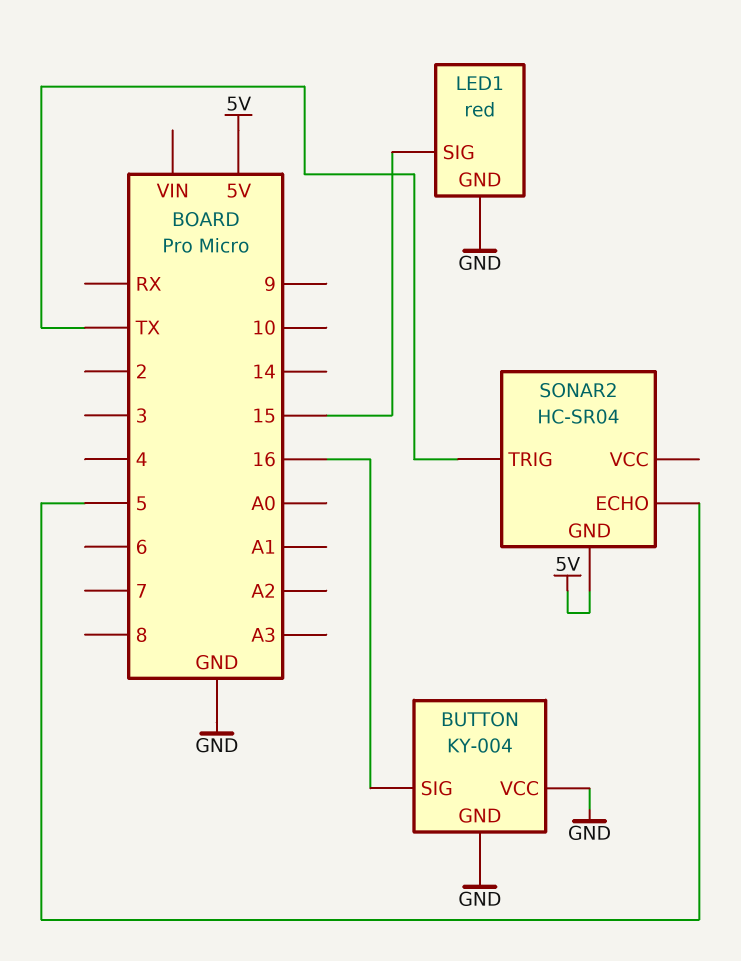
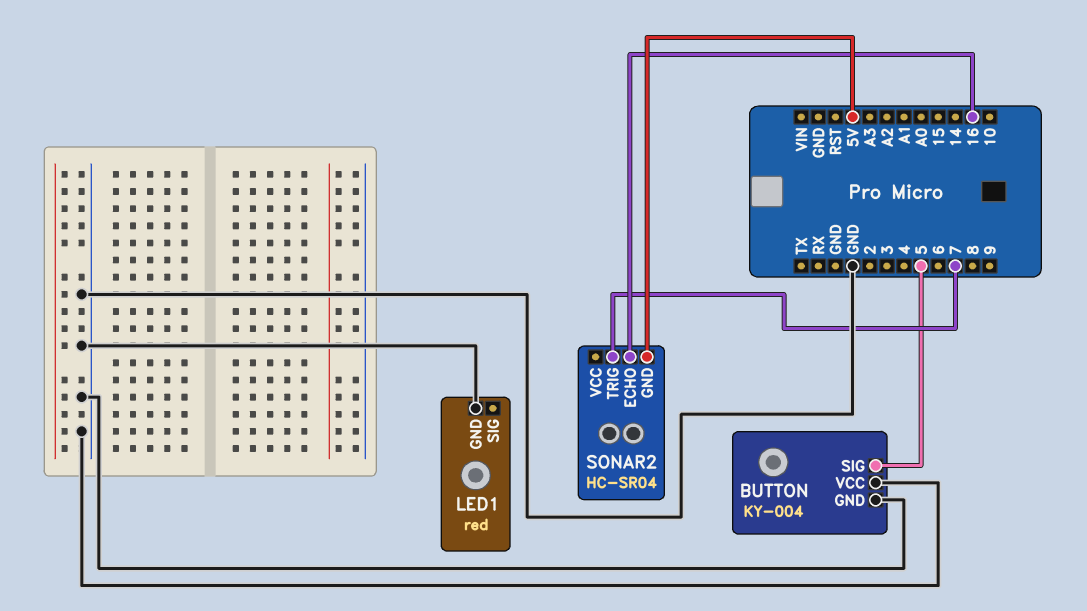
BUTTON pin SIG: 16 -> 5
LED1 pin SIG: 15 -> none
SONAR2 pin ECHO: 5 -> 16
SONAR2 pin TRIG: TX -> 7

